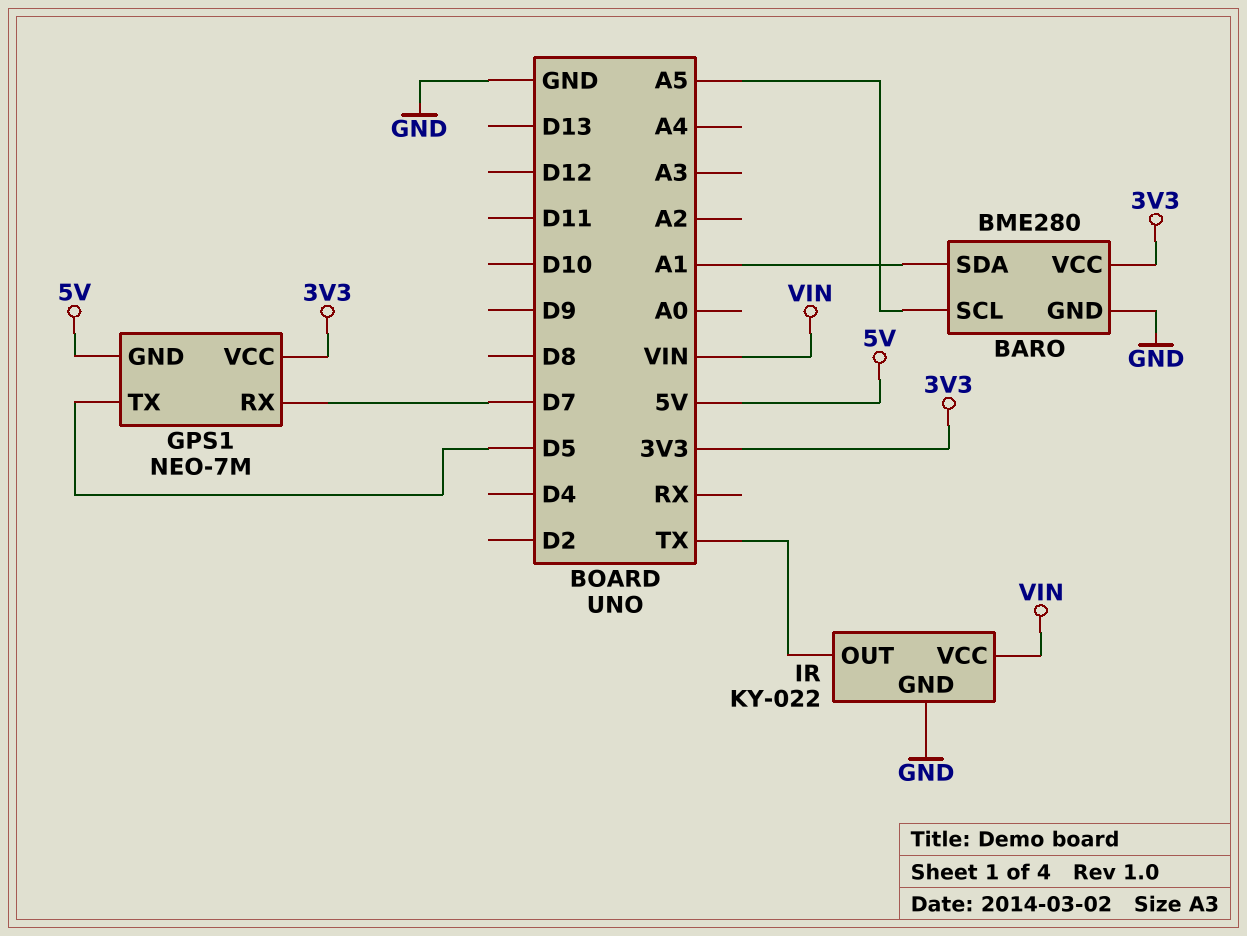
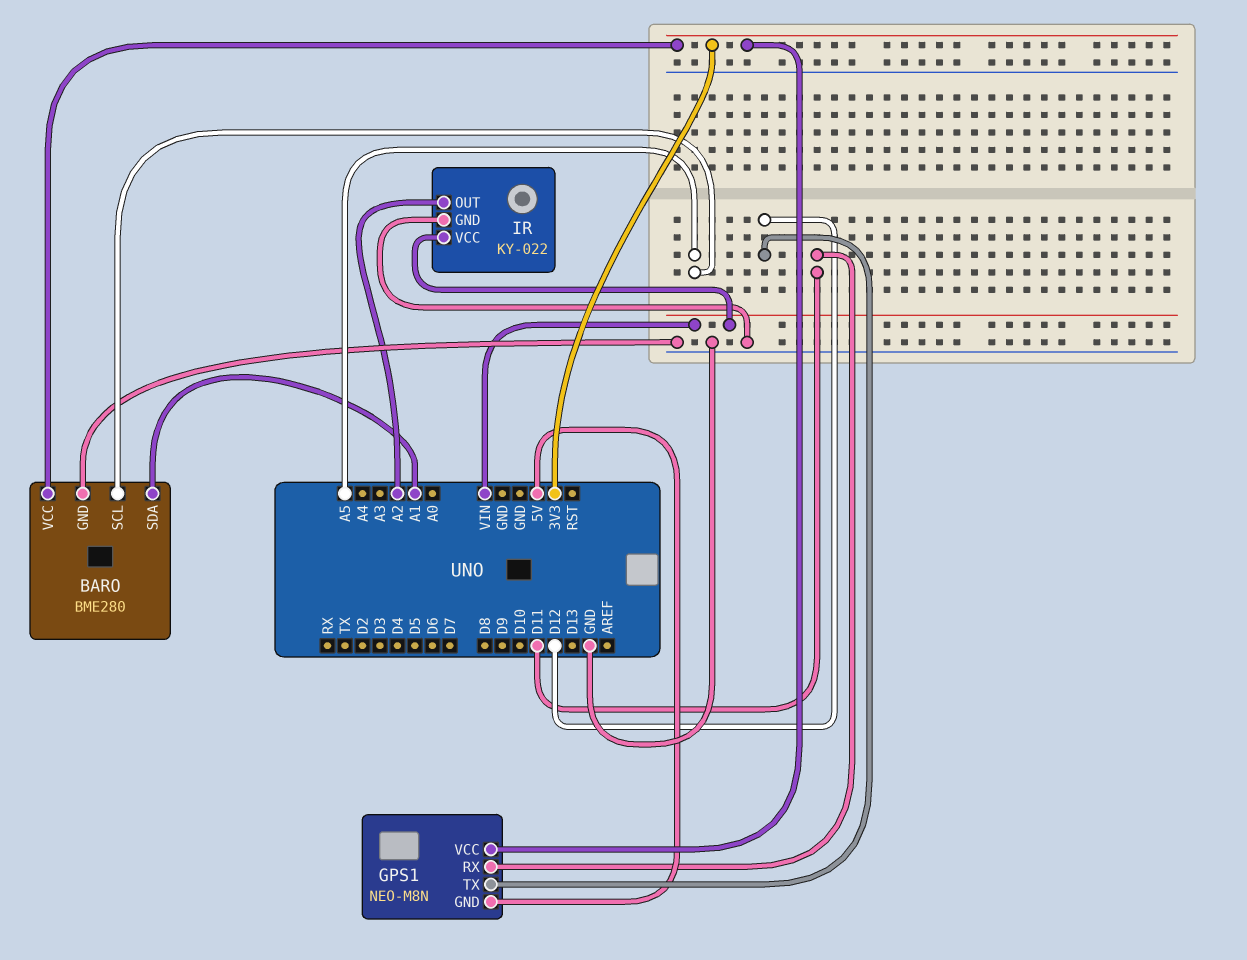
GPS1: NEO-7M -> NEO-M8N
GPS1 pin RX: D7 -> D11
GPS1 pin TX: D5 -> D12
IR pin OUT: TX -> A2

